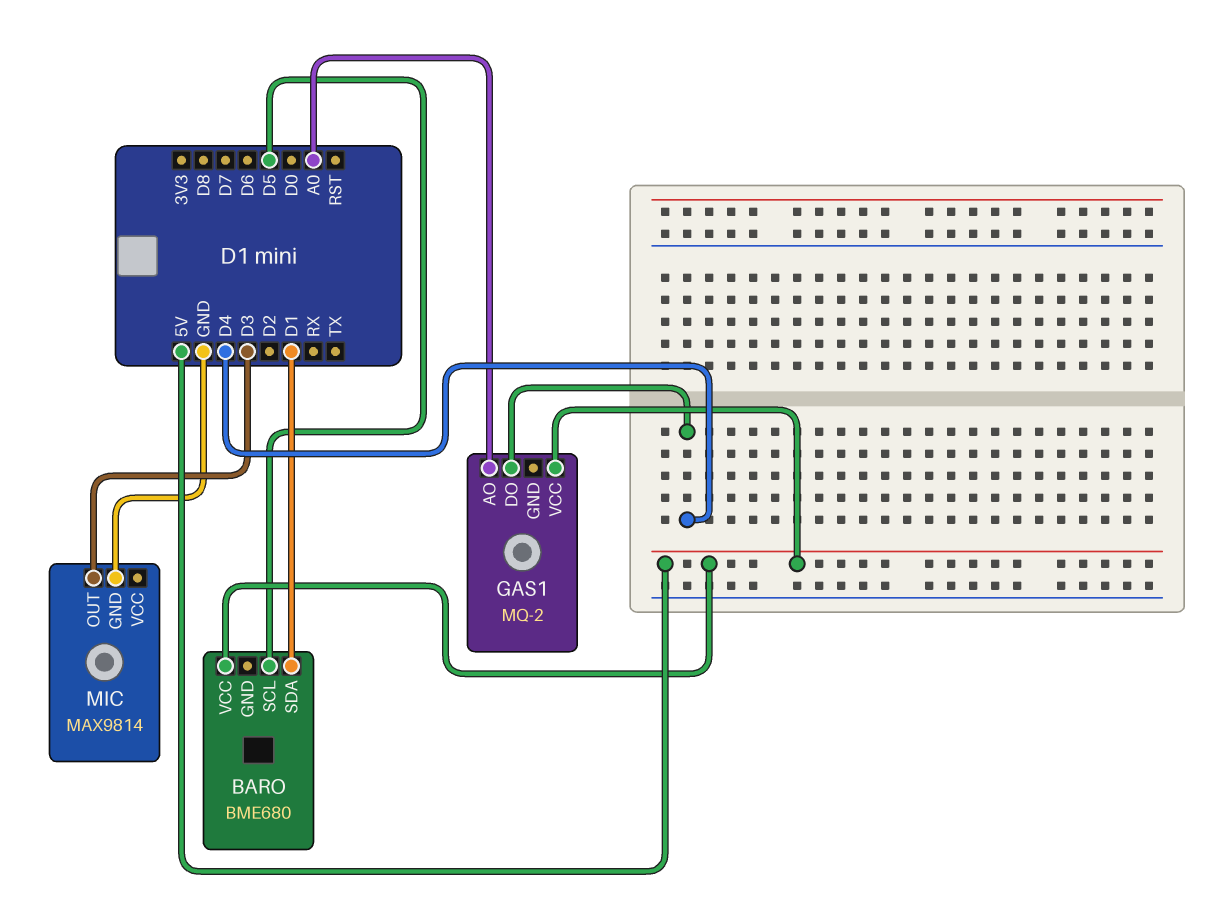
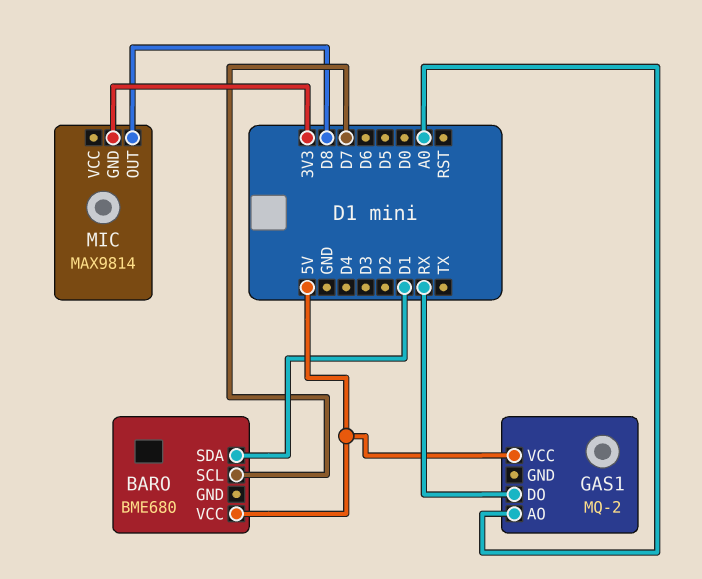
BARO pin SCL: D5 -> D7
GAS1 pin DO: D4 -> RX
MIC pin GND: GND -> 3V3
MIC pin OUT: D3 -> D8

